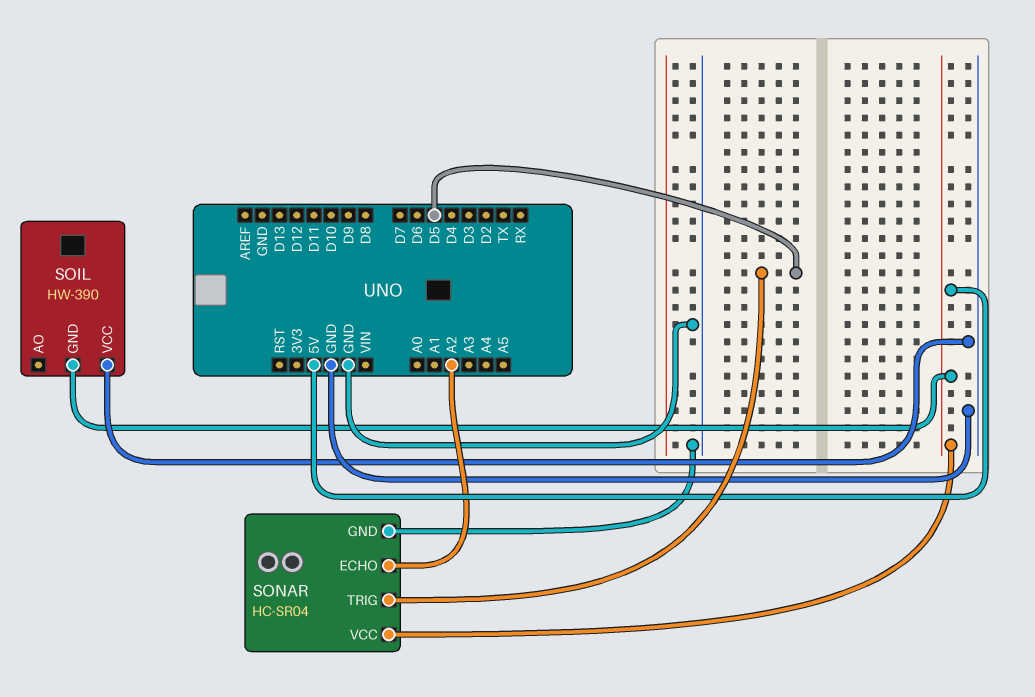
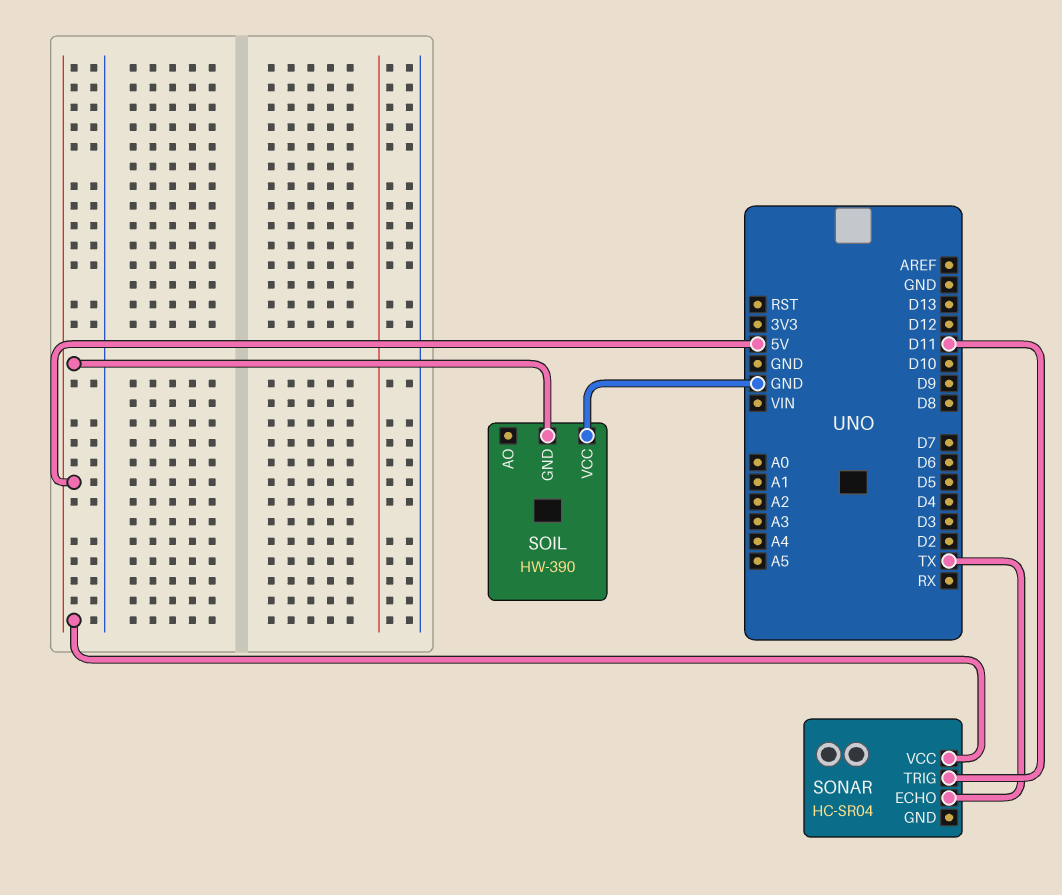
SONAR pin ECHO: A2 -> TX
SONAR pin GND: GND -> none
SONAR pin TRIG: D5 -> D11

